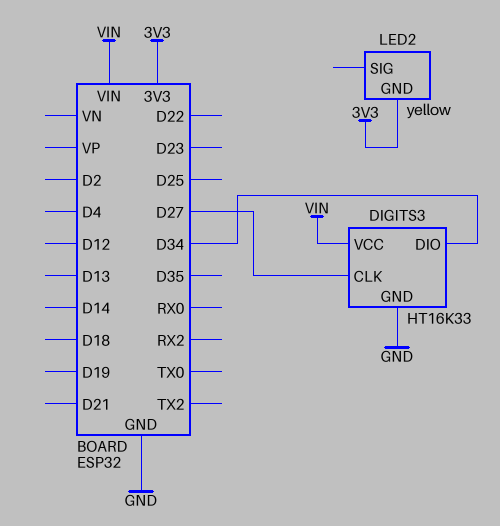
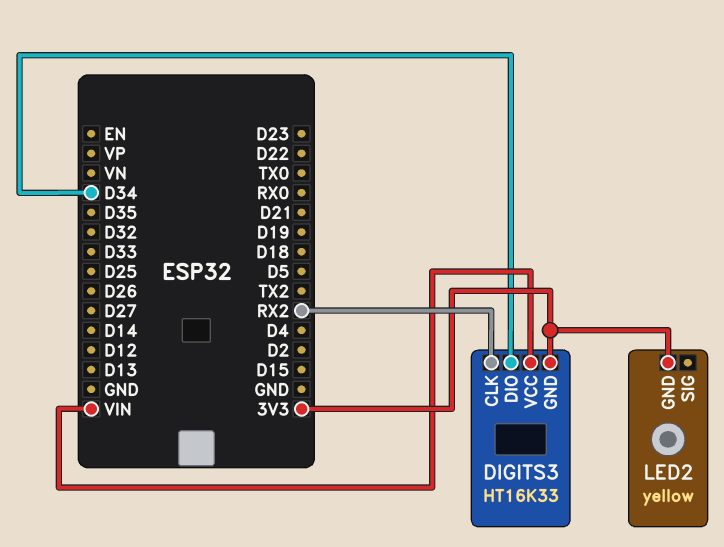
DIGITS3 pin CLK: D27 -> RX2
DIGITS3 pin GND: GND -> 3V3

